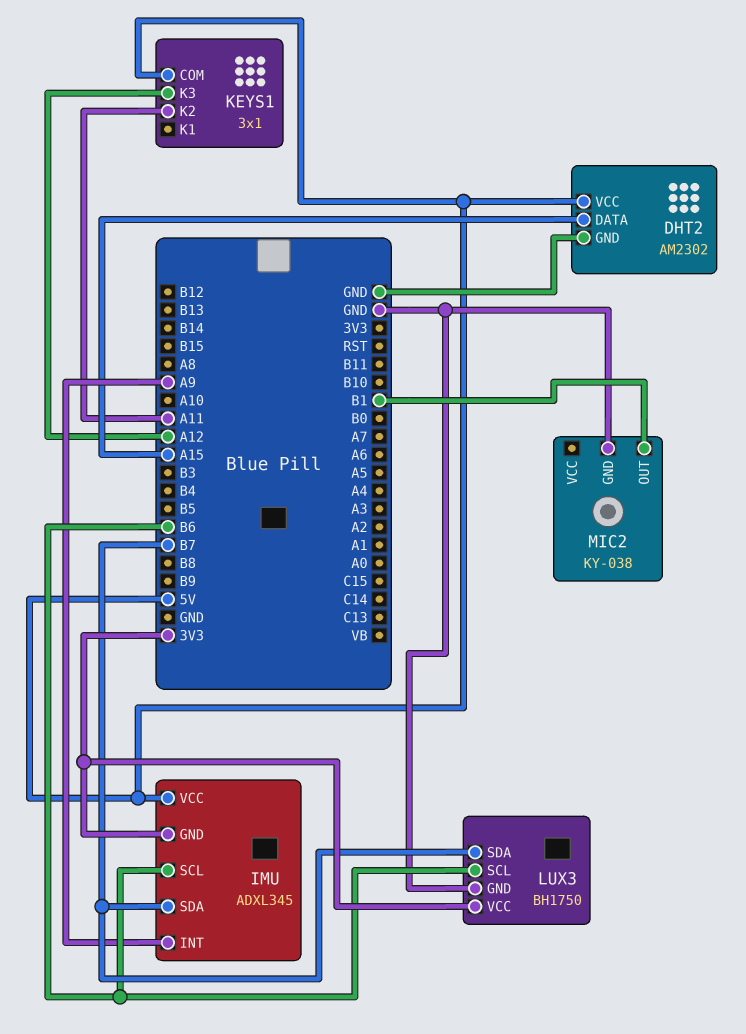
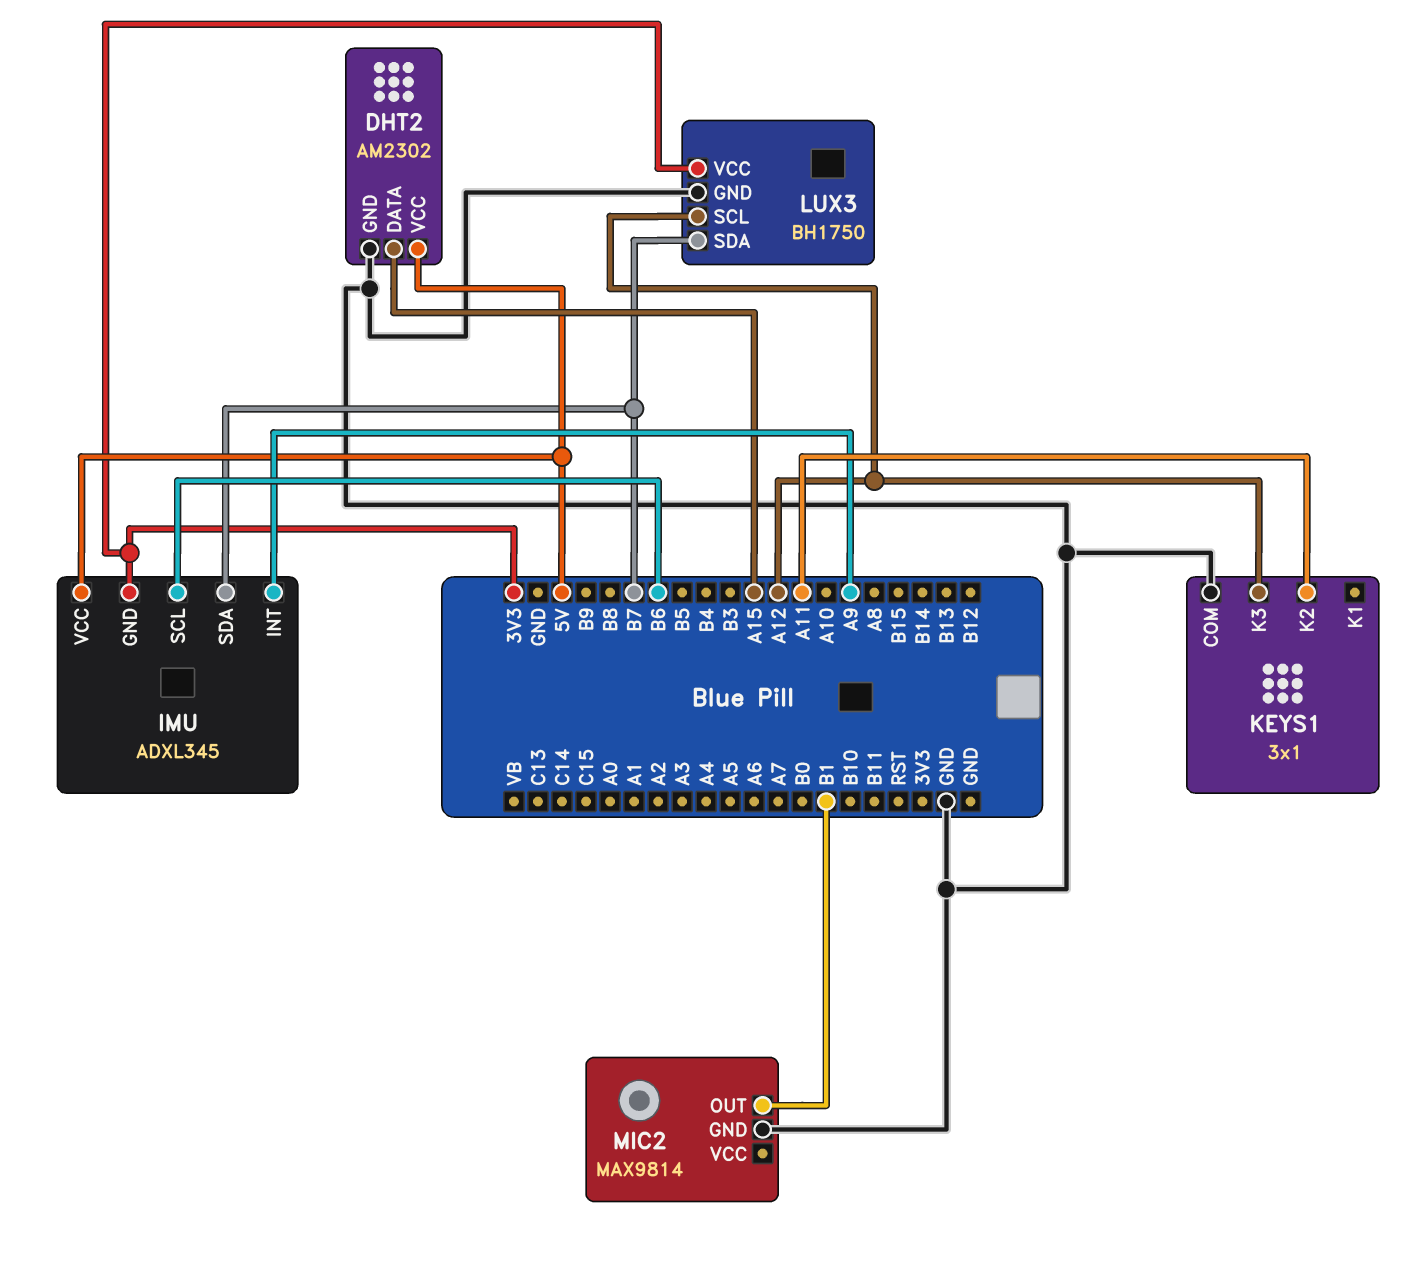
KEYS1 pin COM: 5V -> GND
LUX3 pin SCL: B6 -> A12
MIC2: KY-038 -> MAX9814

